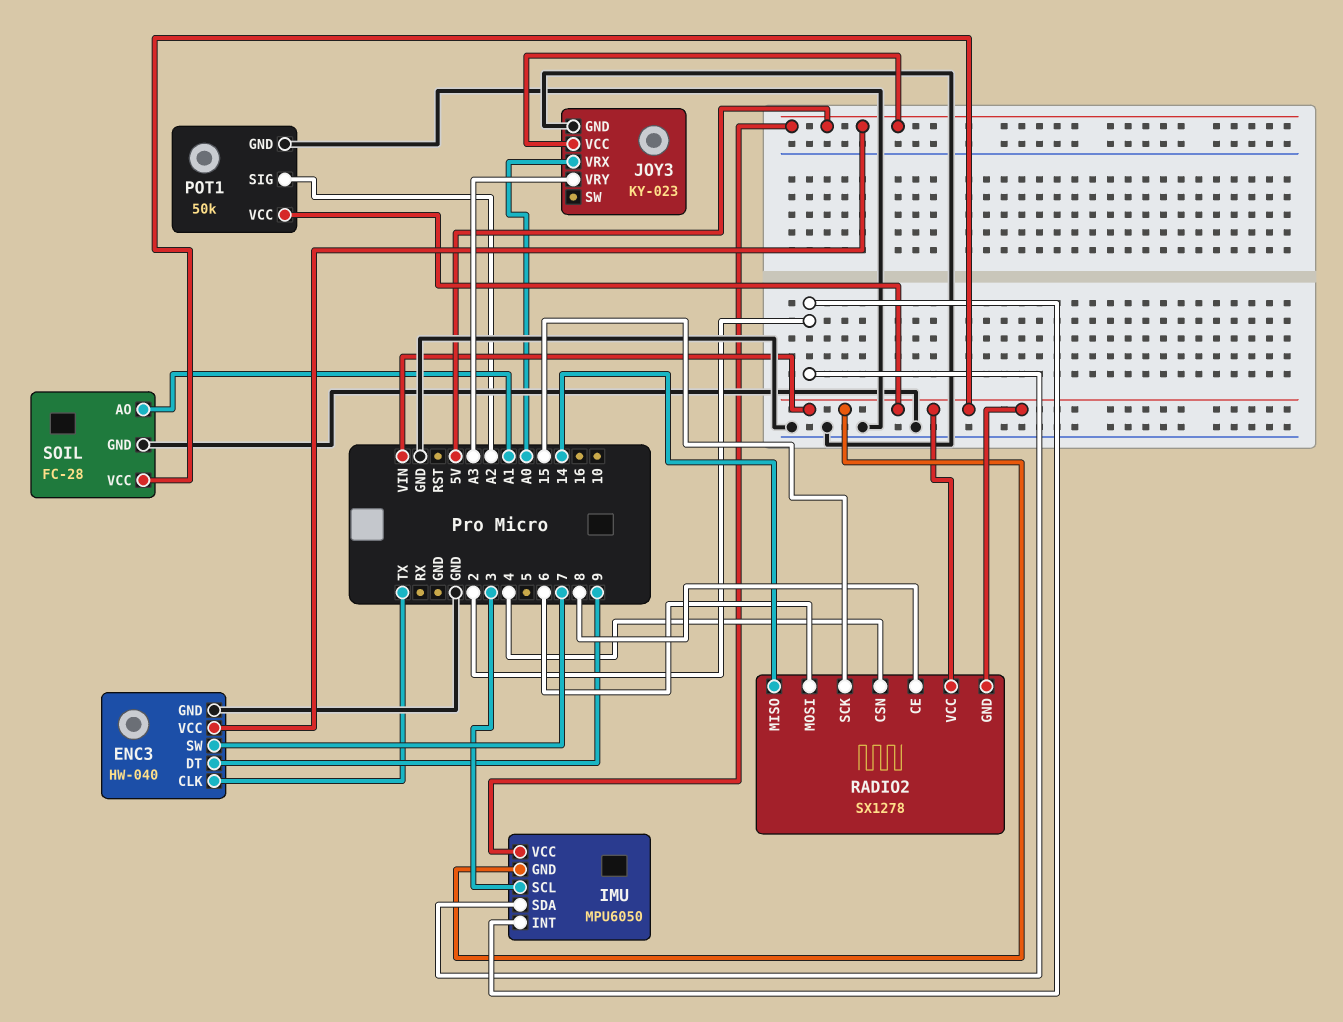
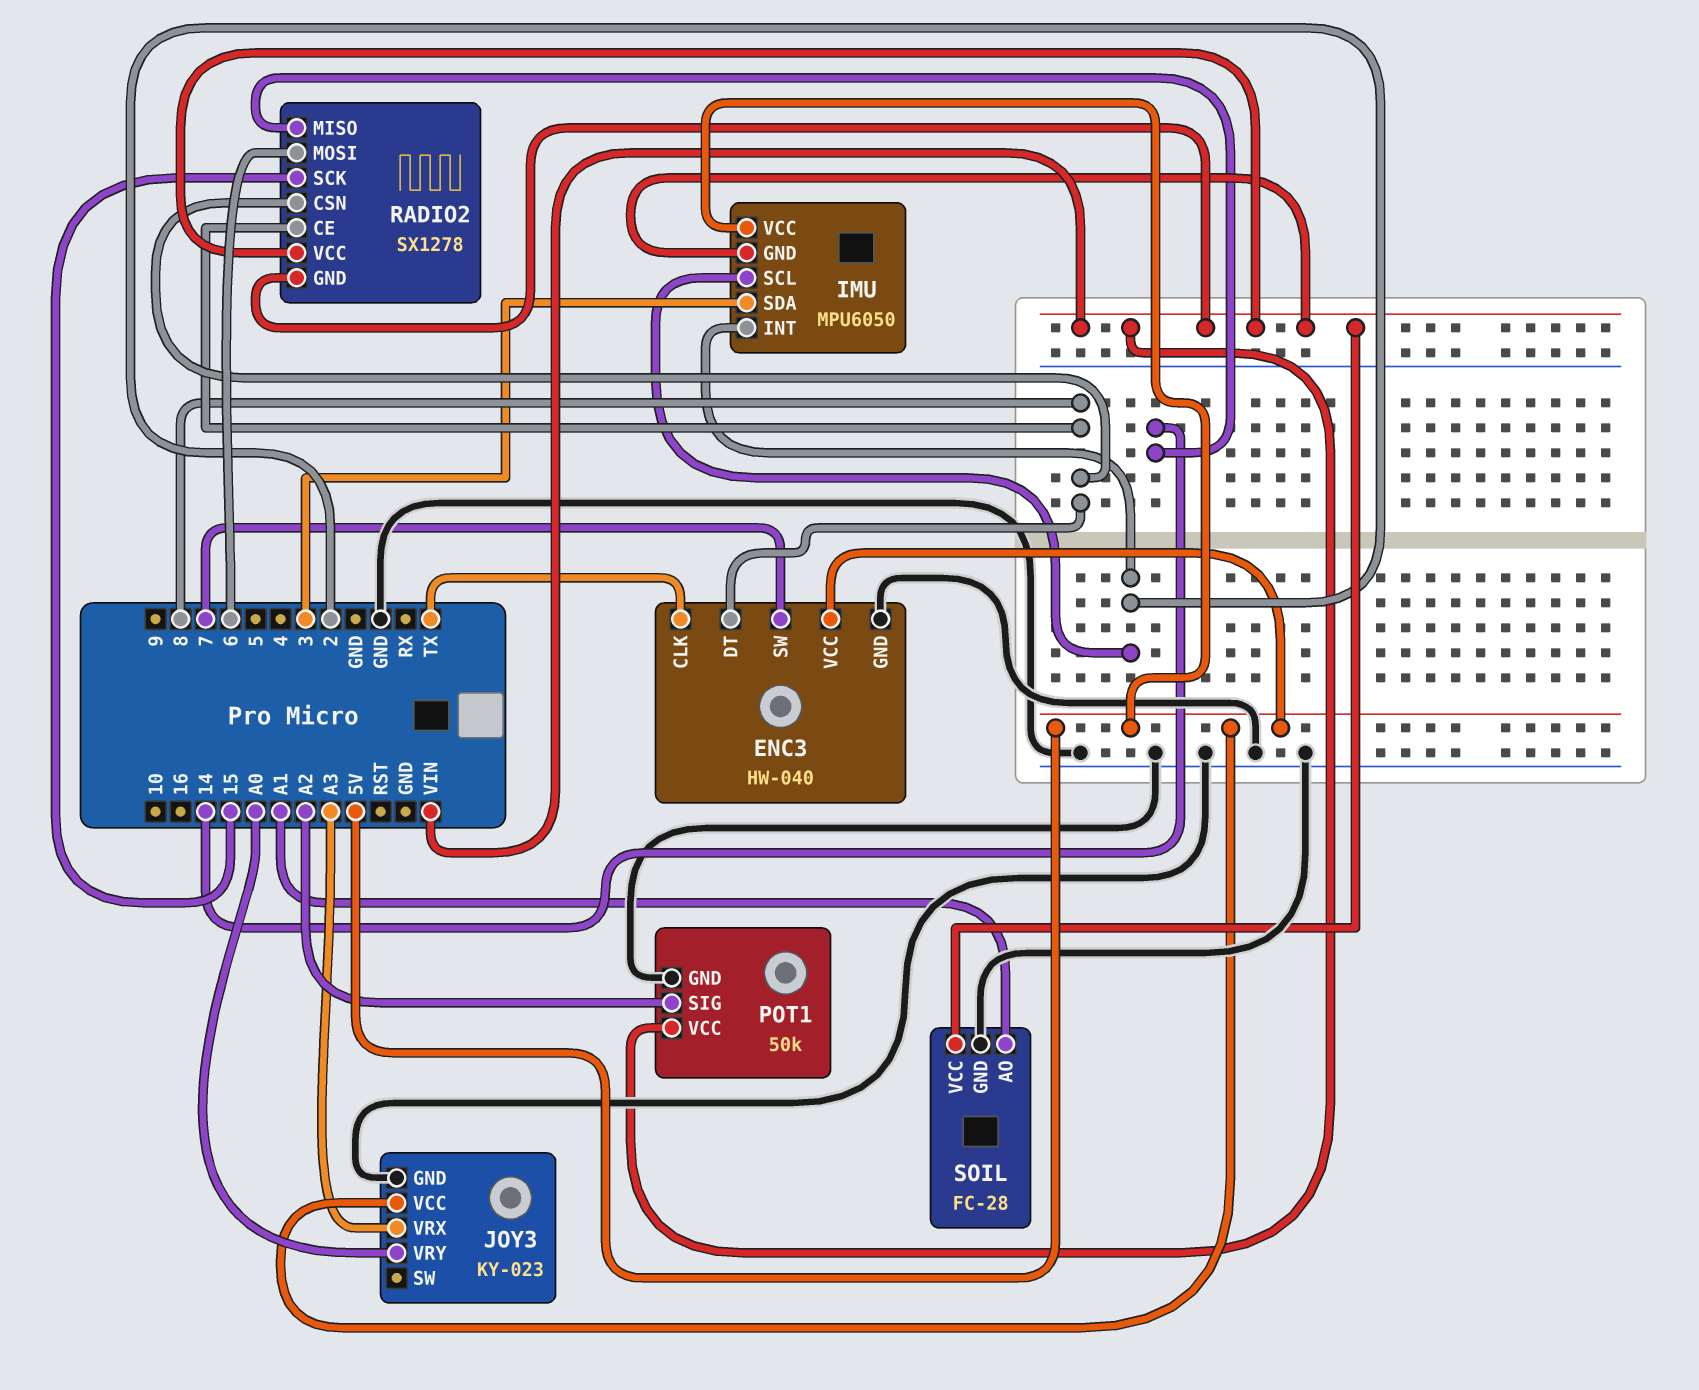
ENC3 pin DT: 9 -> 8
IMU pin SCL: 3 -> 2
IMU pin SDA: 2 -> 3
JOY3 pin VRX: A0 -> A3
JOY3 pin VRY: A3 -> A0
RADIO2 pin CSN: 4 -> 8

